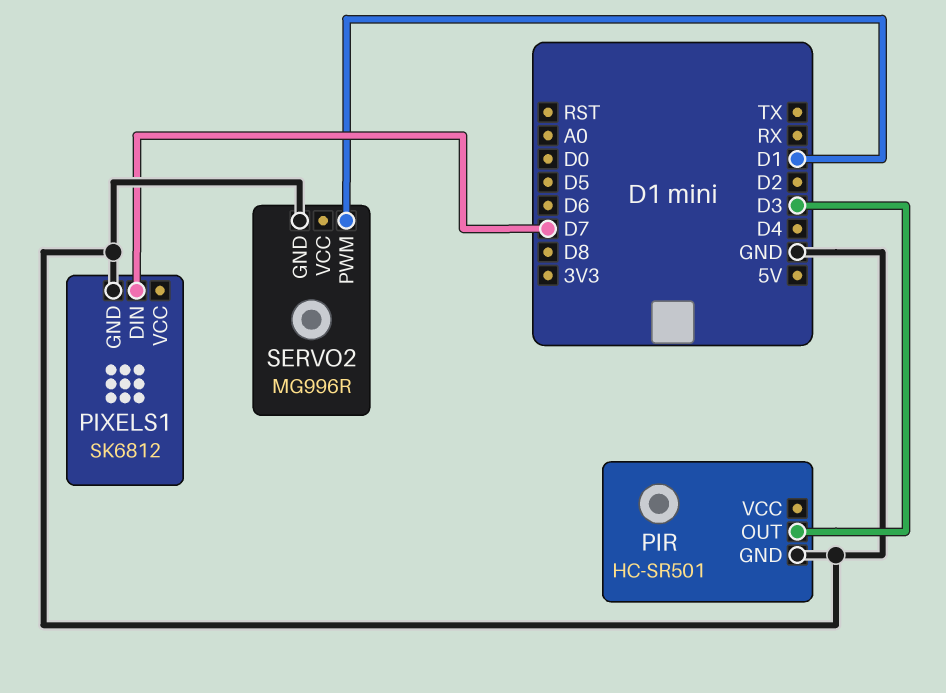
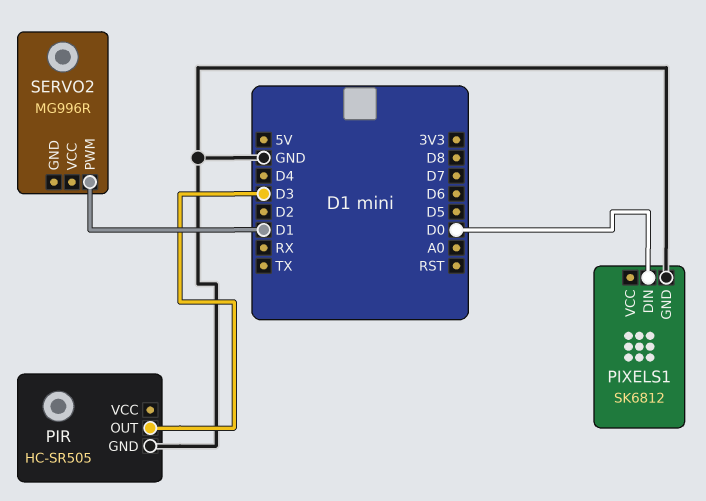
PIR: HC-SR501 -> HC-SR505
PIXELS1 pin DIN: D7 -> D0
SERVO2 pin GND: GND -> none

